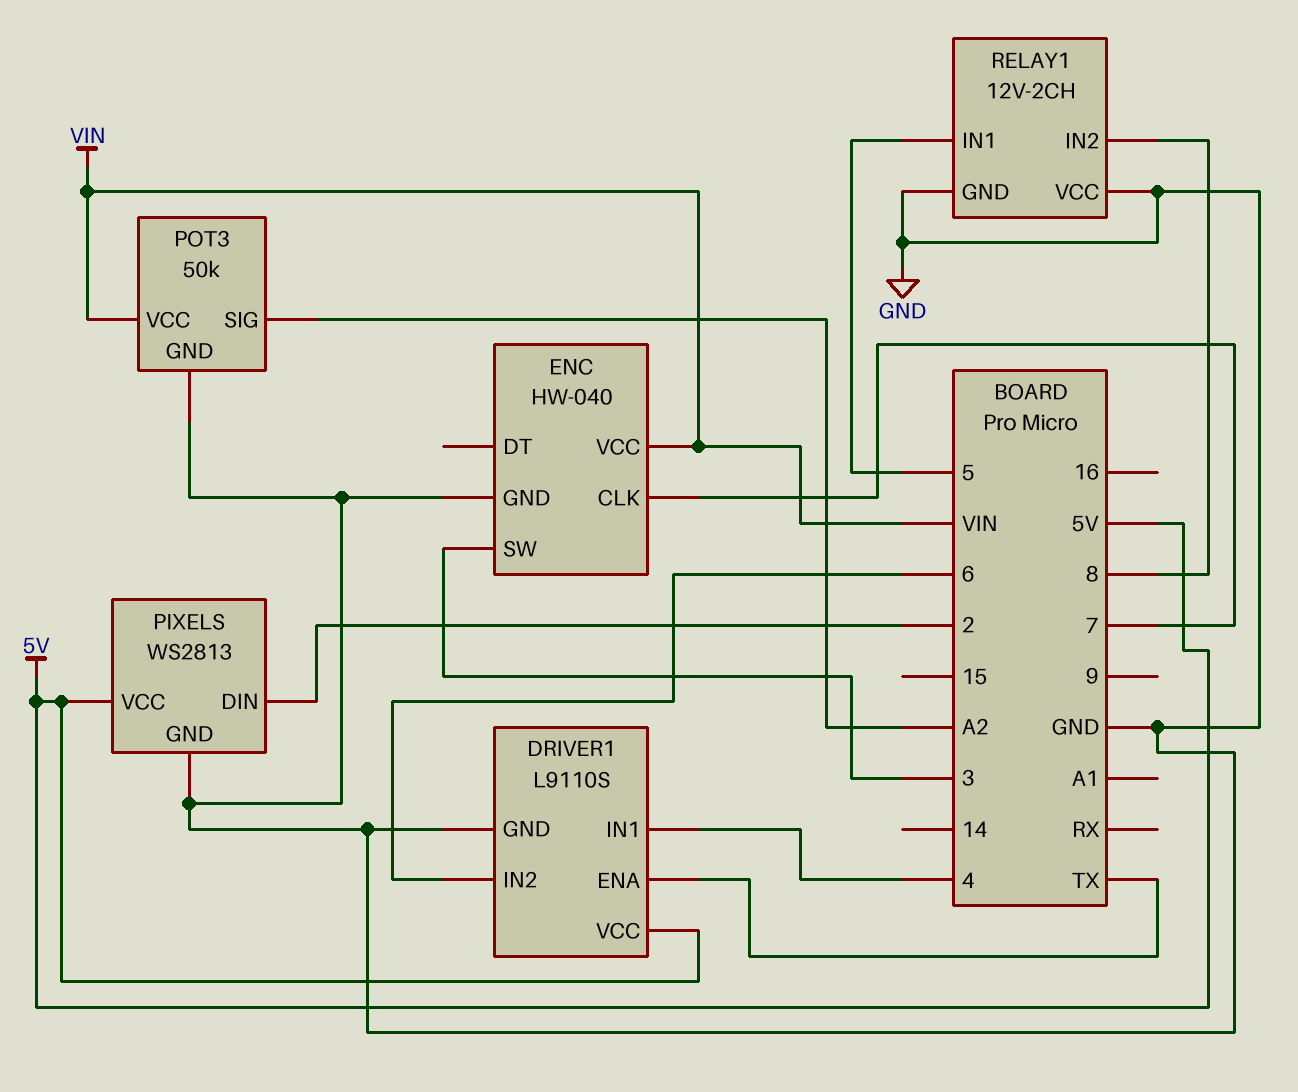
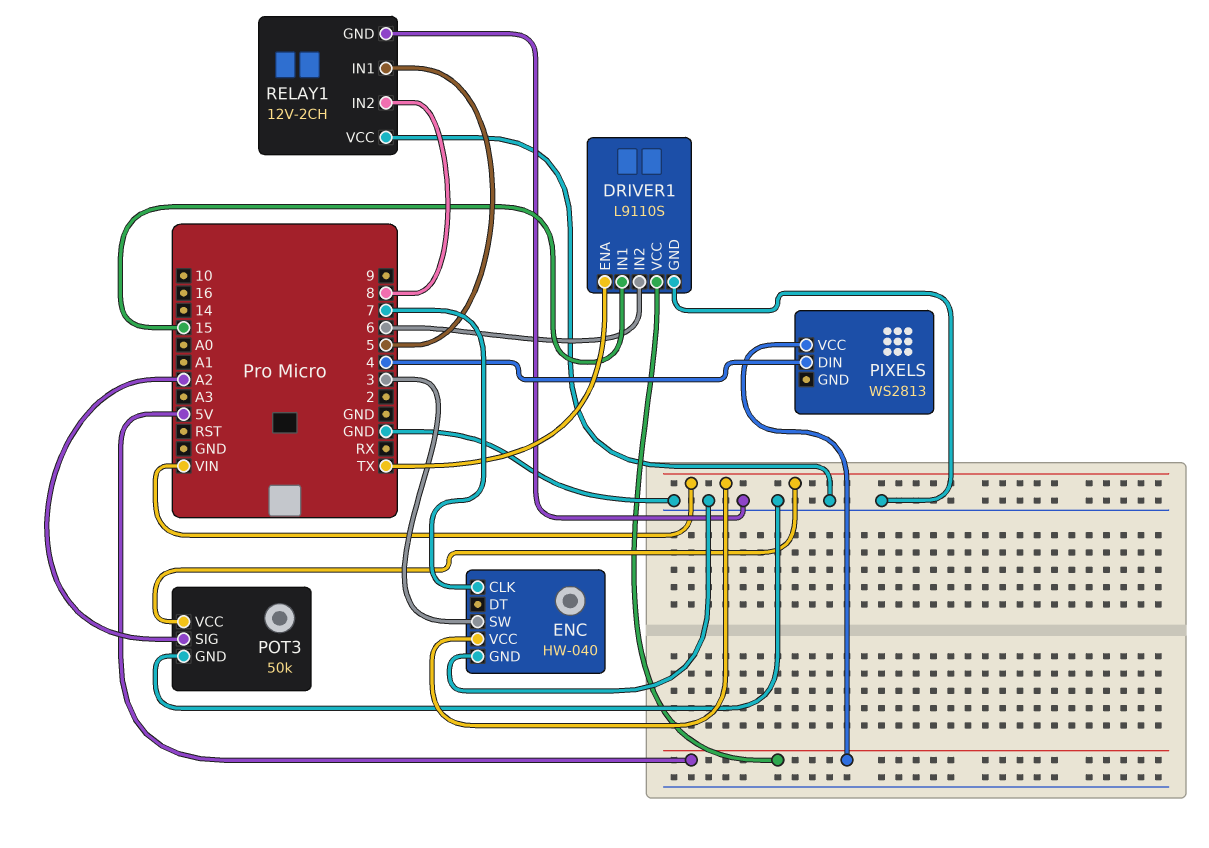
DRIVER1 pin IN1: 4 -> 15
PIXELS pin DIN: 2 -> 4
PIXELS pin GND: GND -> none

